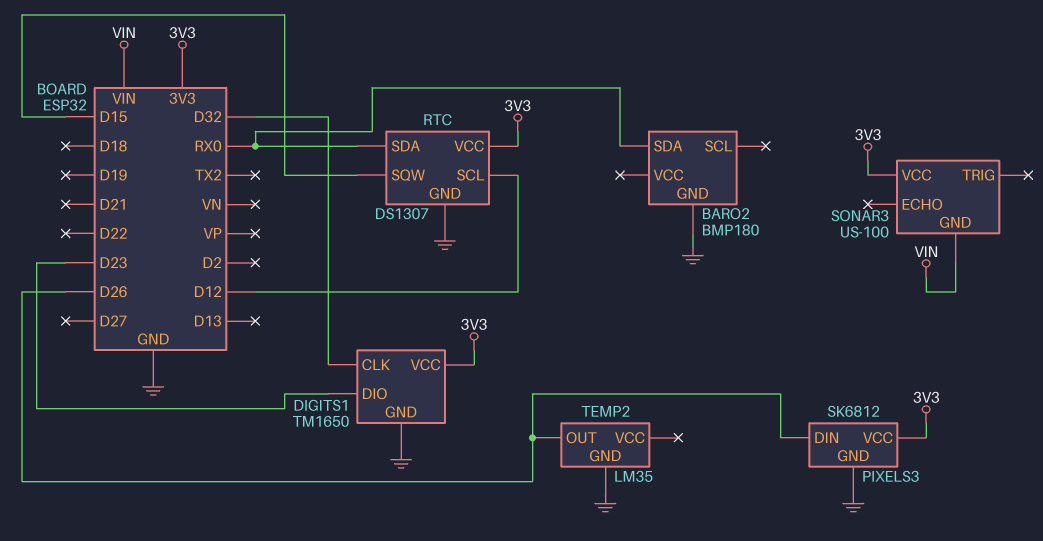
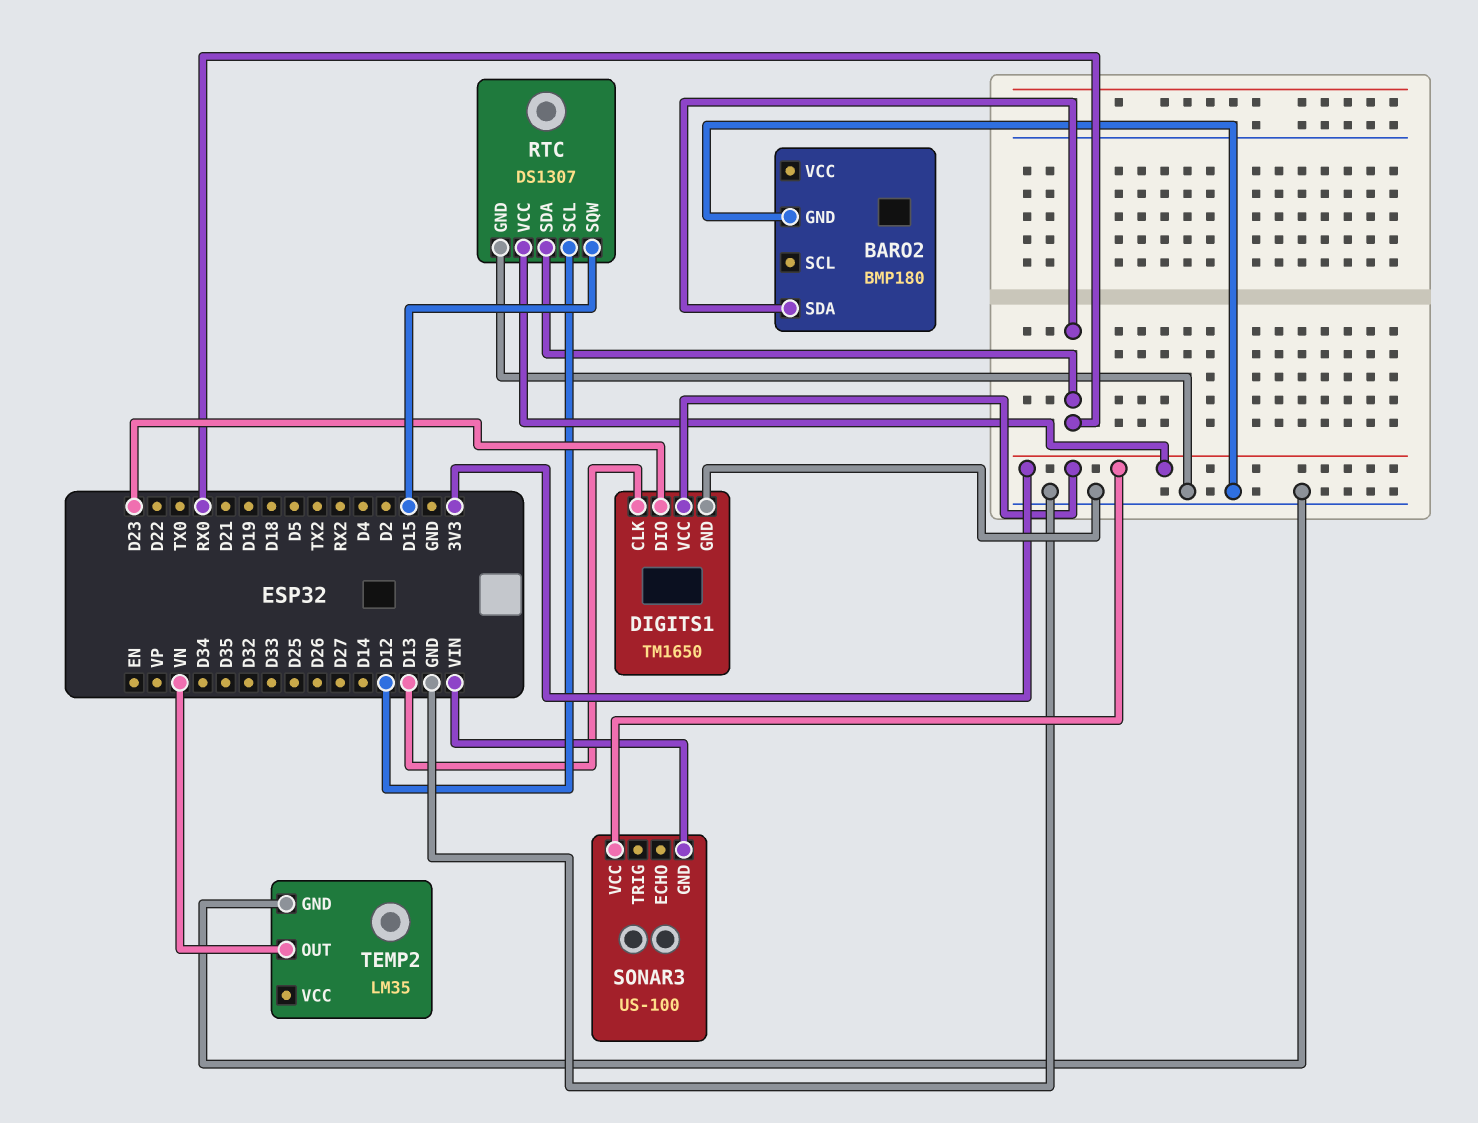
DIGITS1 pin CLK: D32 -> D13
PIXELS3: SK6812 -> none
PIXELS3 pin DIN: D26 -> none
PIXELS3 pin GND: GND -> none
PIXELS3 pin VCC: 3V3 -> none
TEMP2 pin OUT: D26 -> VN

